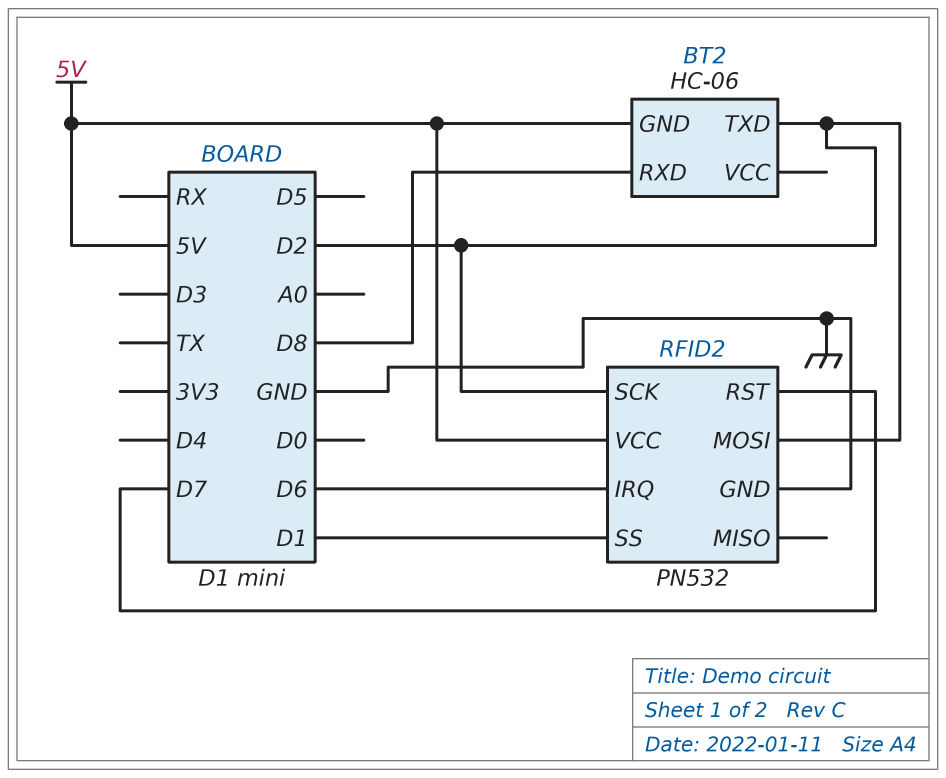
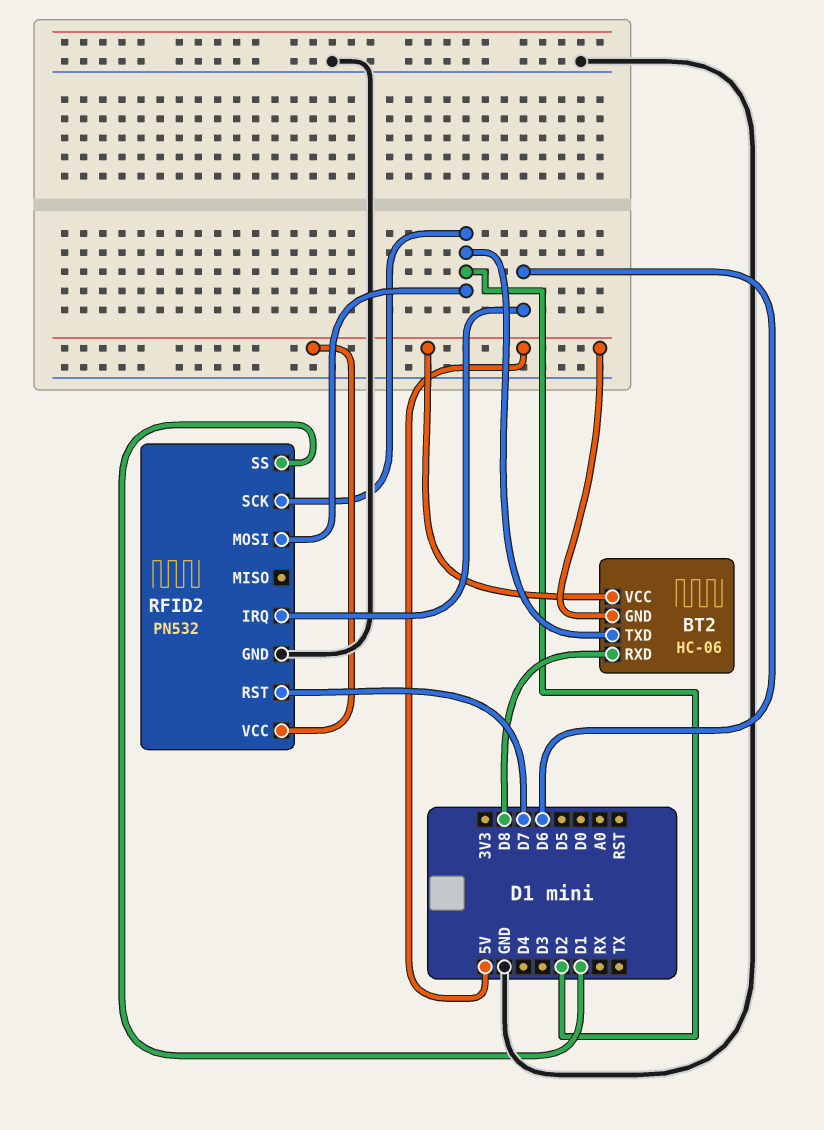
BT2 pin VCC: none -> 5V

